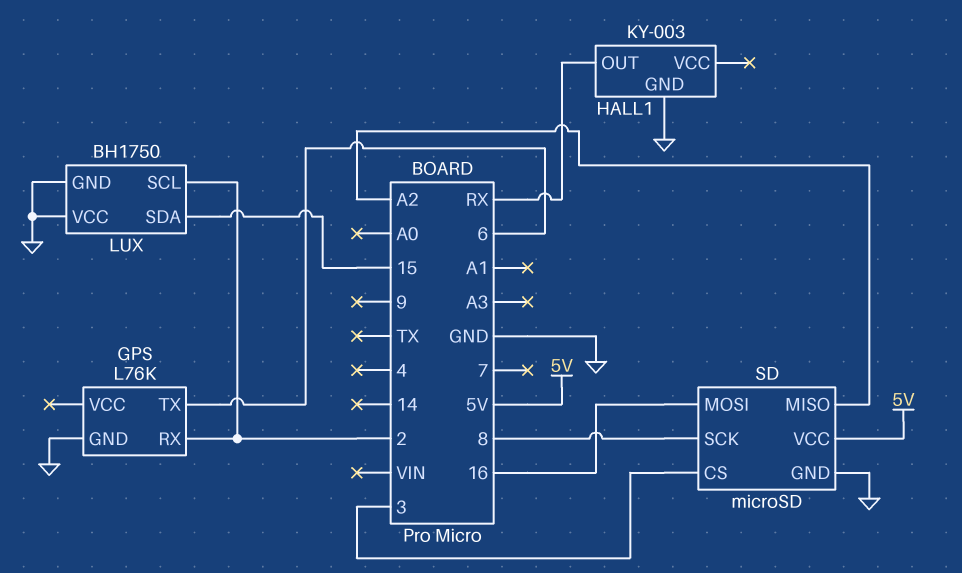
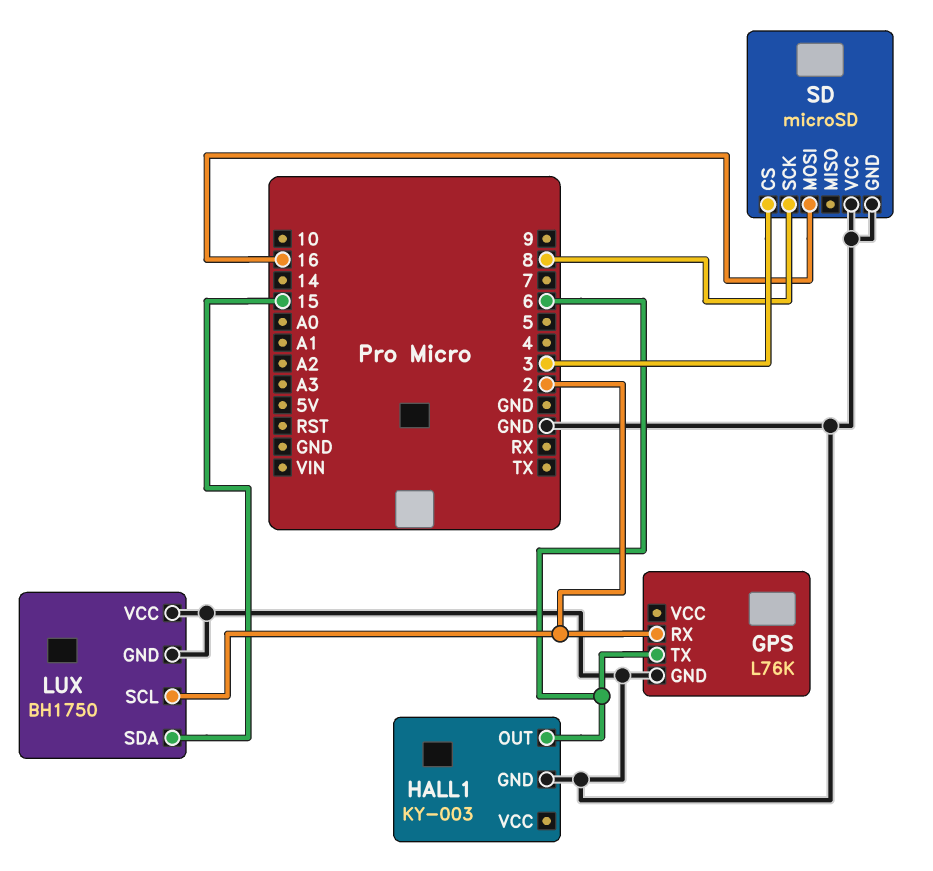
HALL1 pin OUT: RX -> 6
SD pin MISO: A2 -> none
SD pin VCC: 5V -> GND

